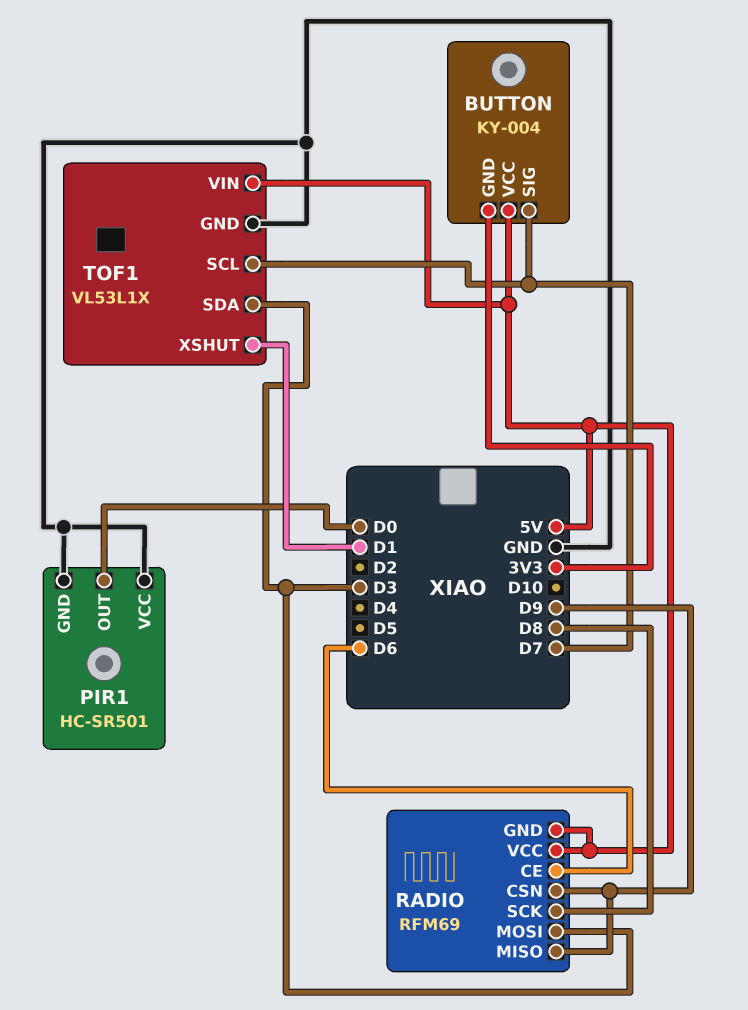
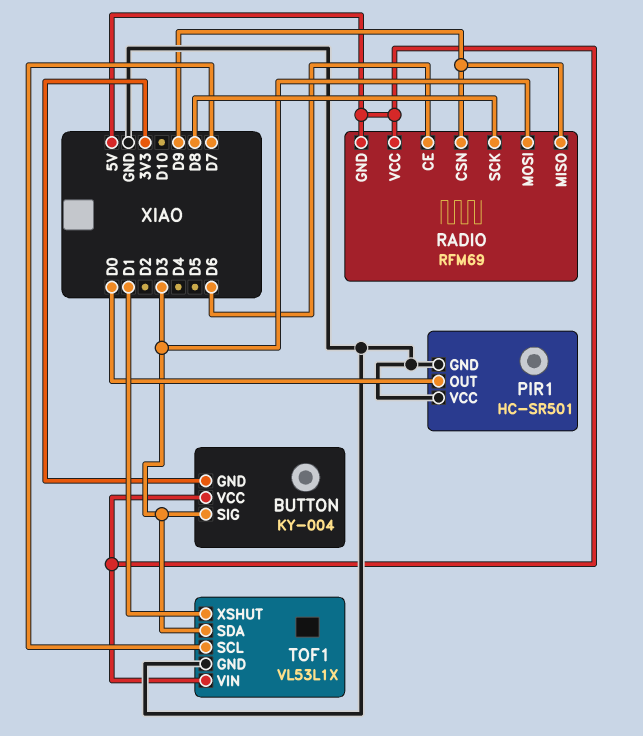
BUTTON pin SIG: D7 -> D3

